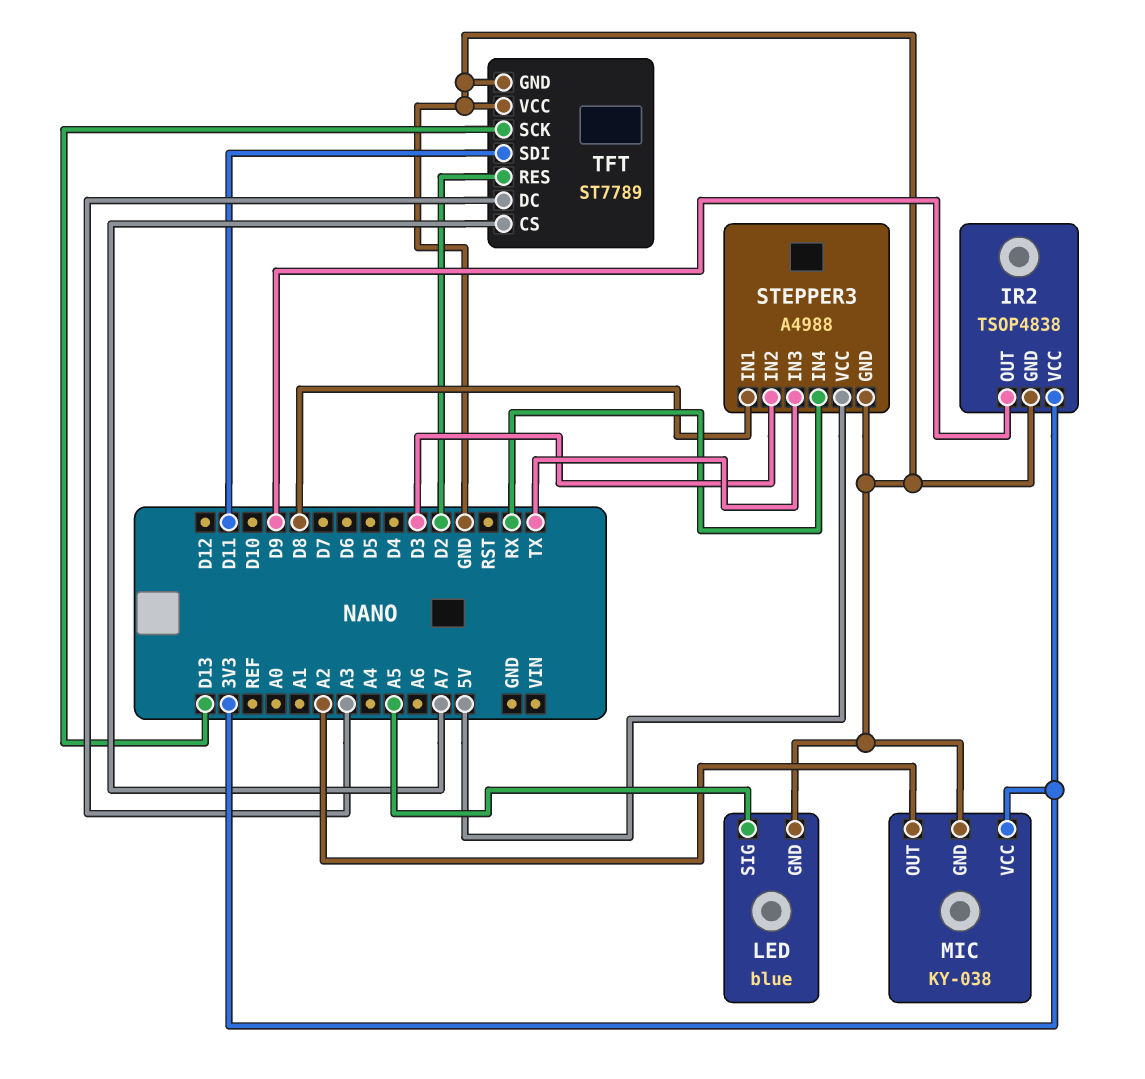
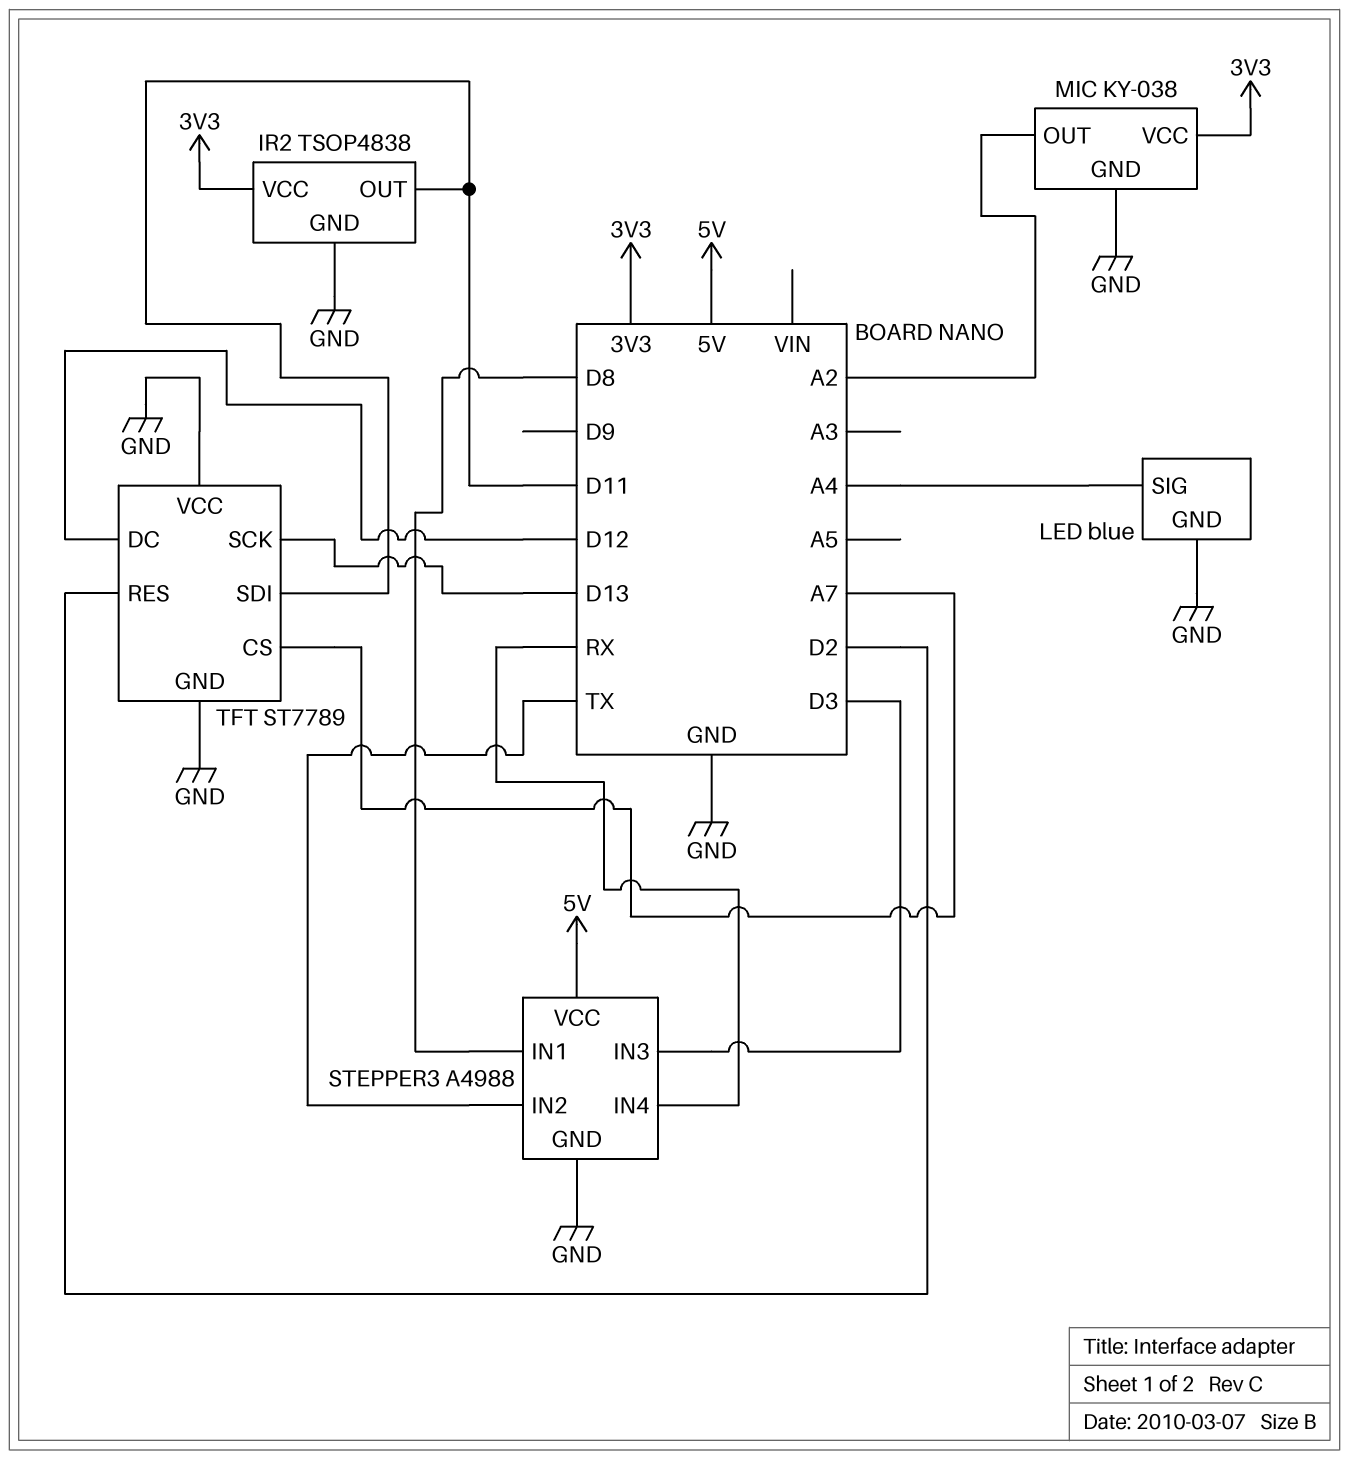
IR2 pin OUT: D9 -> D11
LED pin SIG: A5 -> A4
STEPPER3 pin IN2: D3 -> TX
STEPPER3 pin IN3: TX -> D3
TFT pin DC: A3 -> D12

